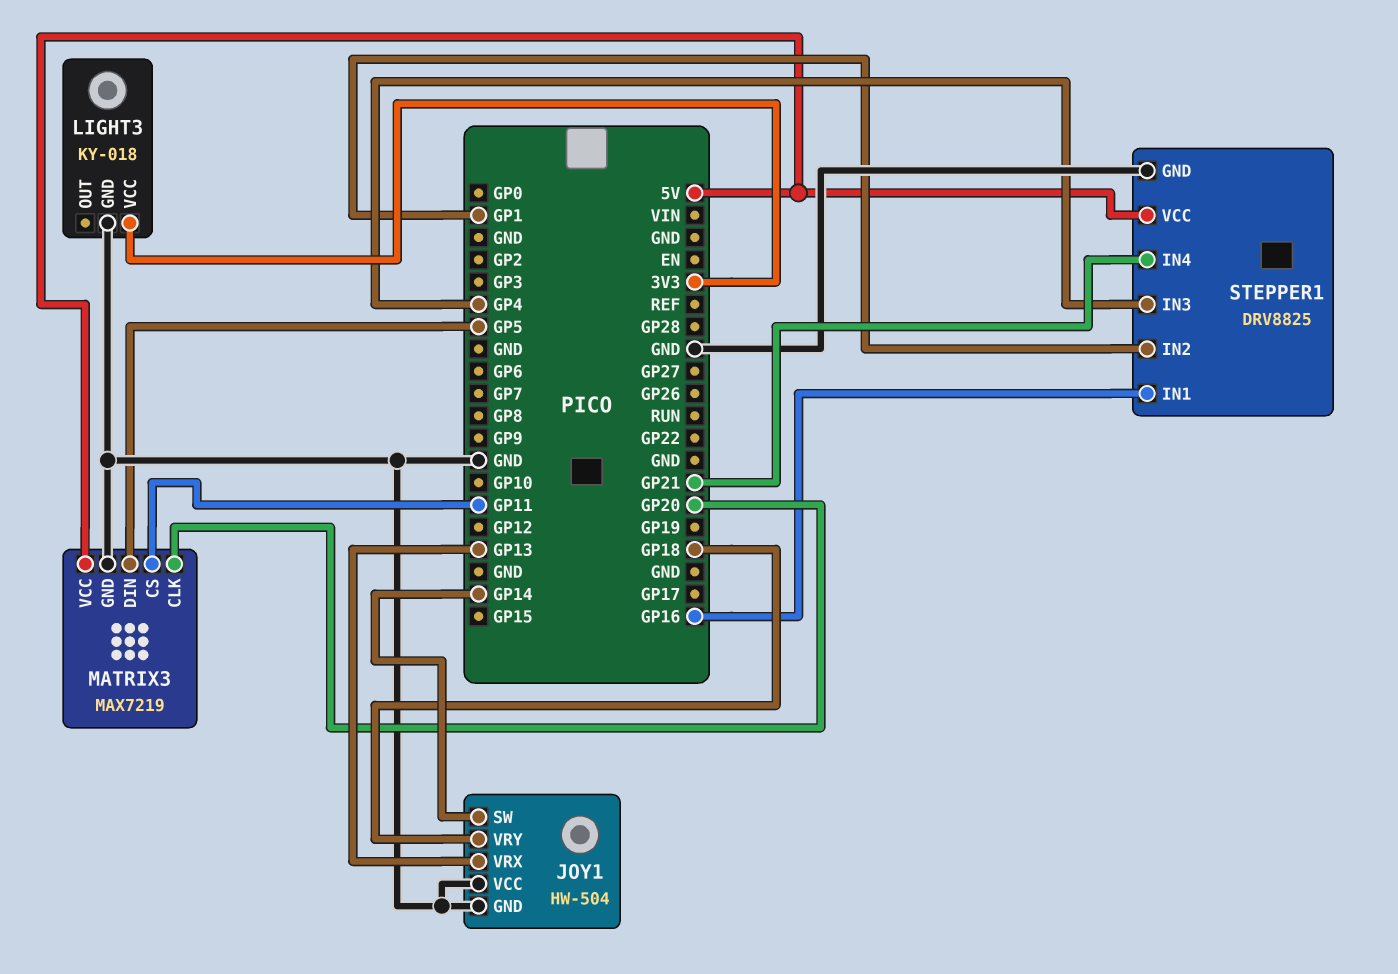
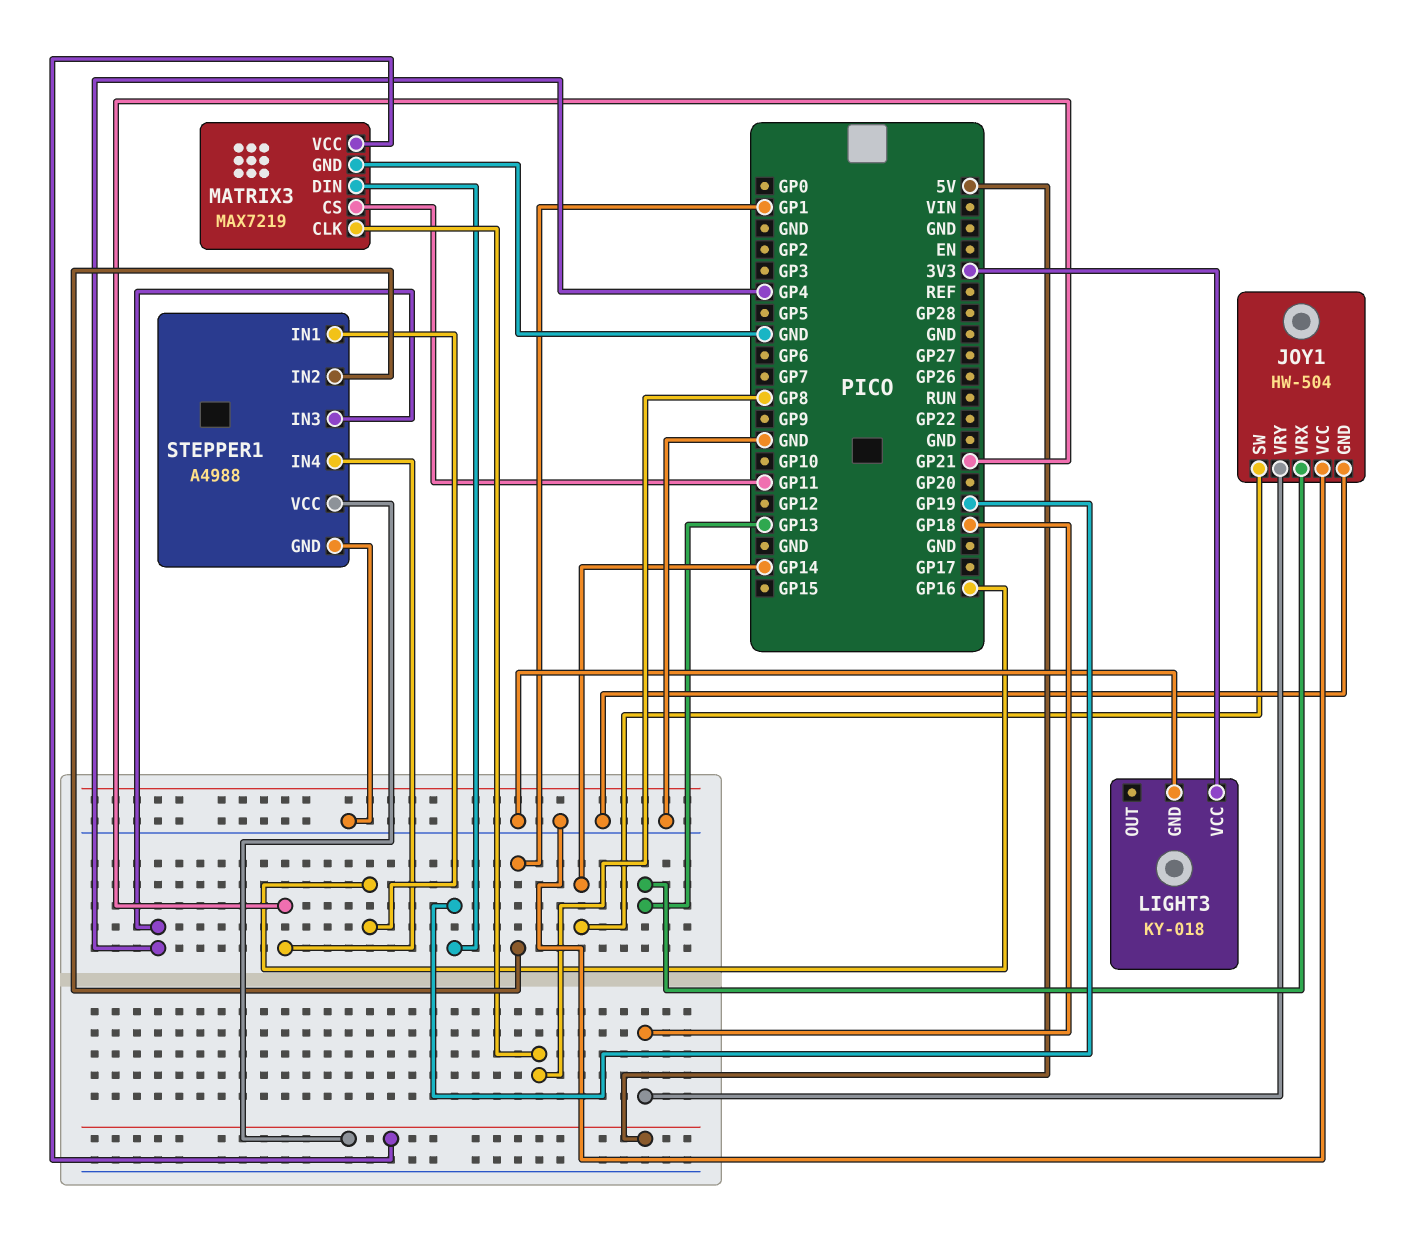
MATRIX3 pin CLK: GP20 -> GP8
MATRIX3 pin DIN: GP5 -> GP19
STEPPER1: DRV8825 -> A4988

